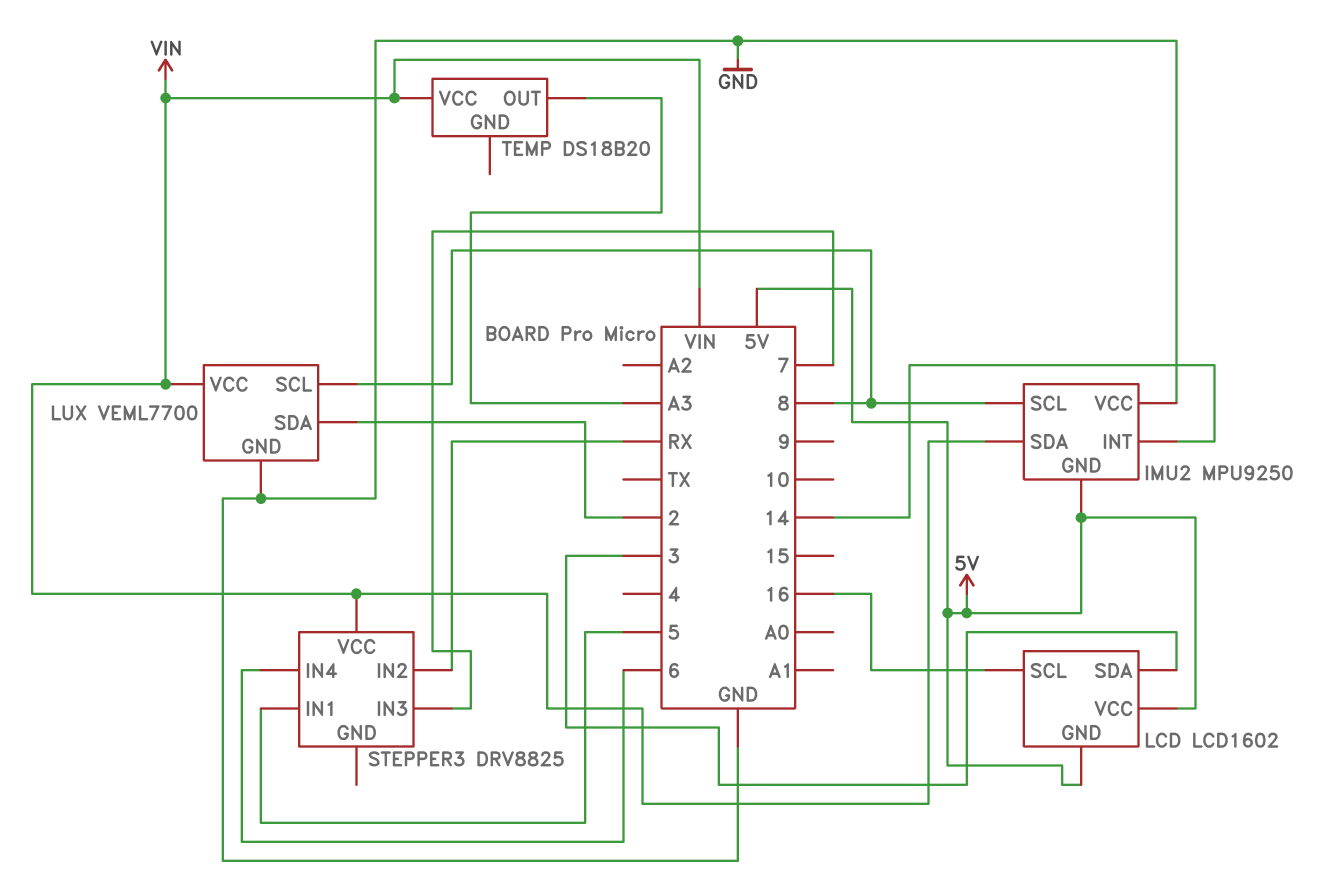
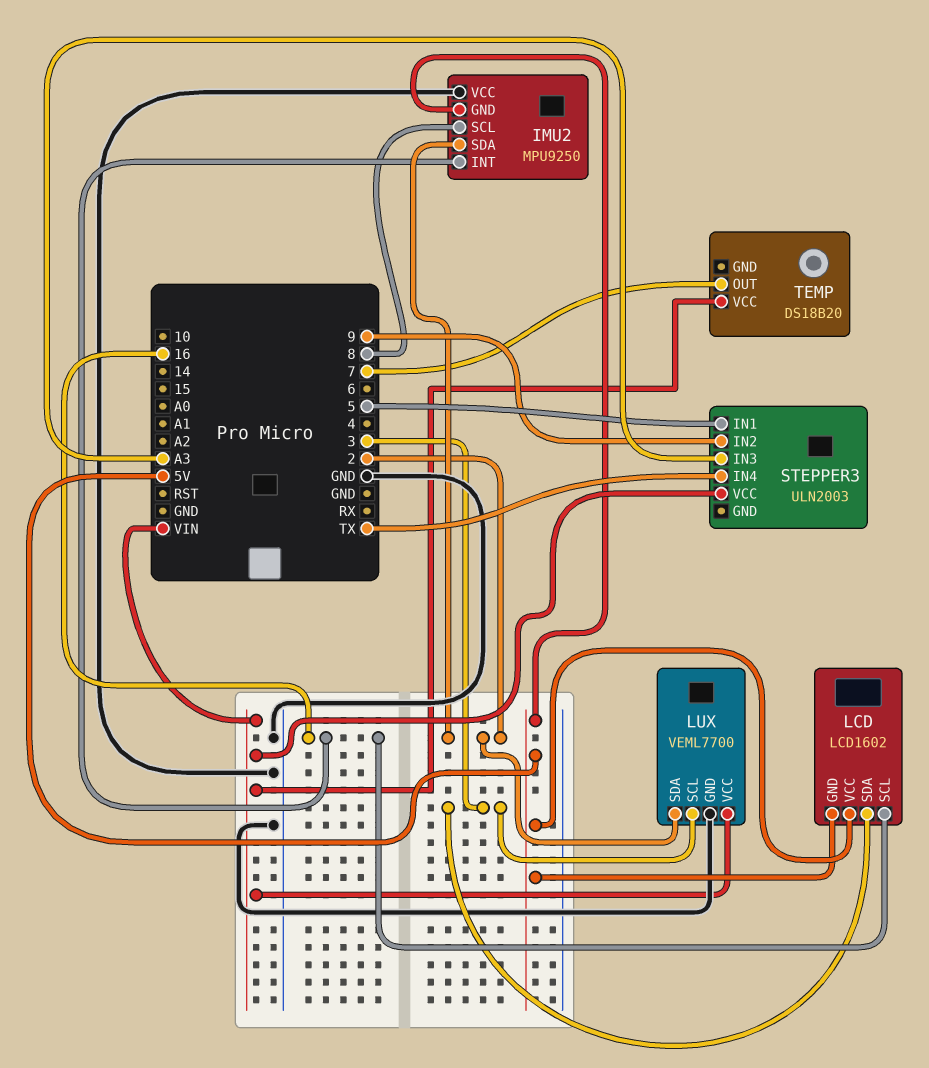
IMU2 pin INT: 14 -> 16
IMU2 pin SDA: VIN -> 2
LUX pin SCL: 8 -> 3
STEPPER3: DRV8825 -> ULN2003
STEPPER3 pin IN2: RX -> 9
STEPPER3 pin IN3: 7 -> A3
STEPPER3 pin IN4: 6 -> TX
TEMP pin OUT: A3 -> 7

